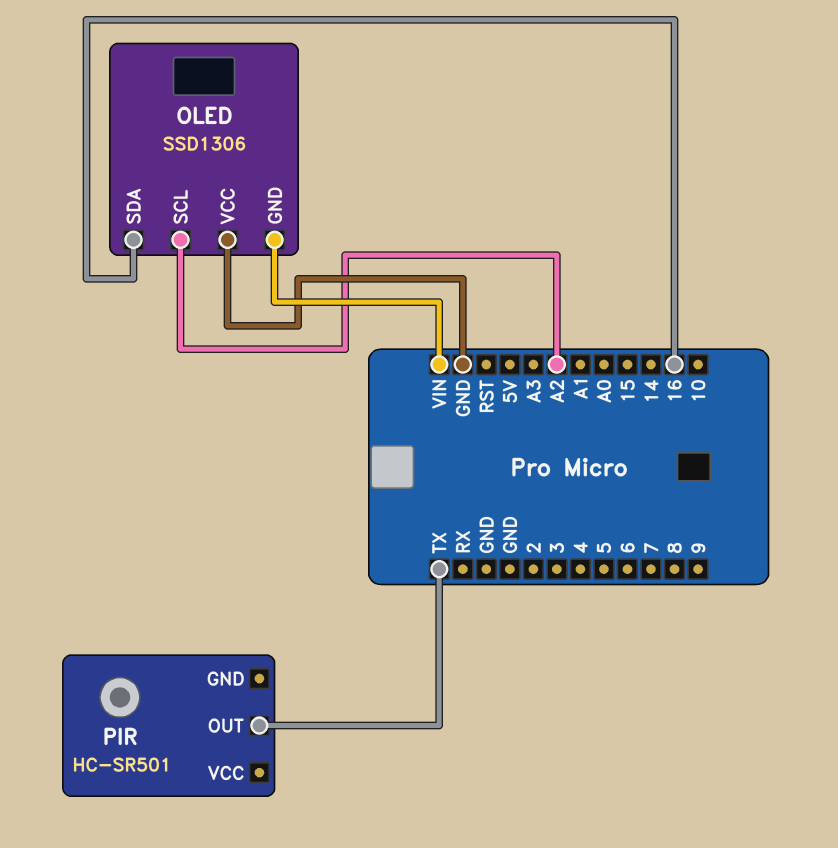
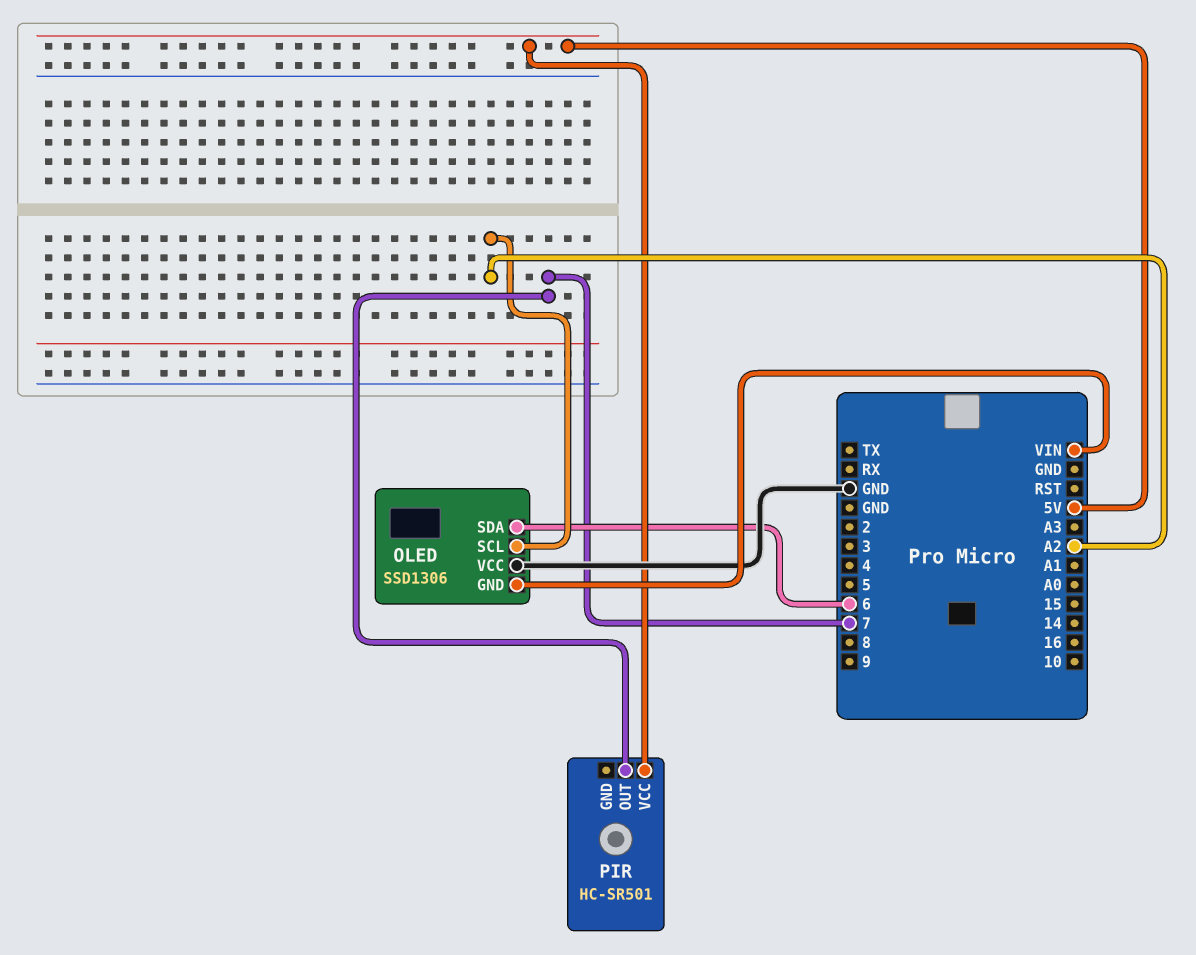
OLED pin SDA: 16 -> 6
PIR pin OUT: TX -> 7
PIR pin VCC: none -> 5V

